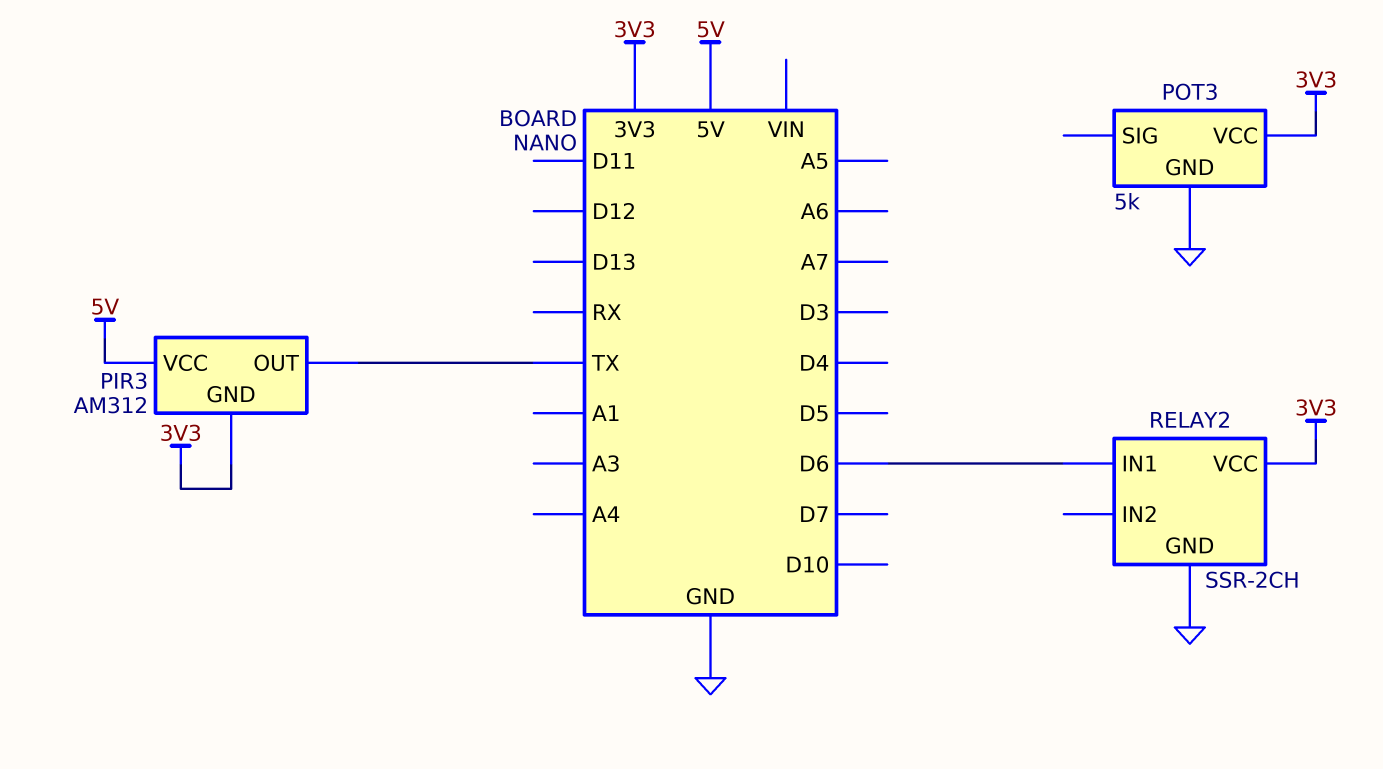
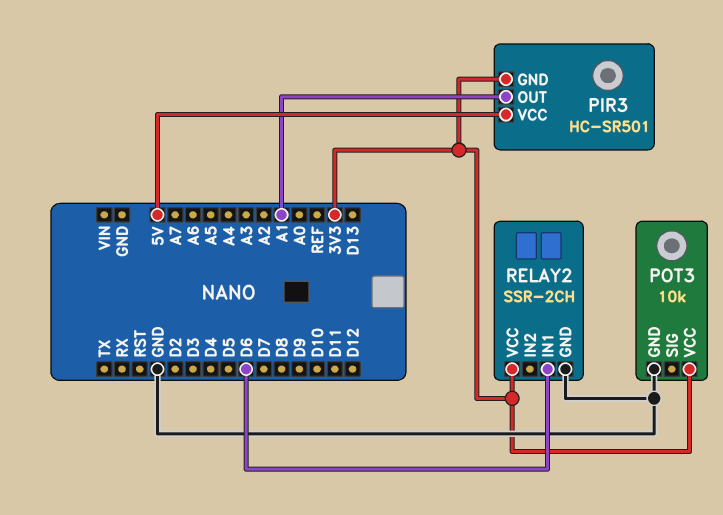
PIR3: AM312 -> HC-SR501
PIR3 pin OUT: TX -> A1
POT3: 5k -> 10k

